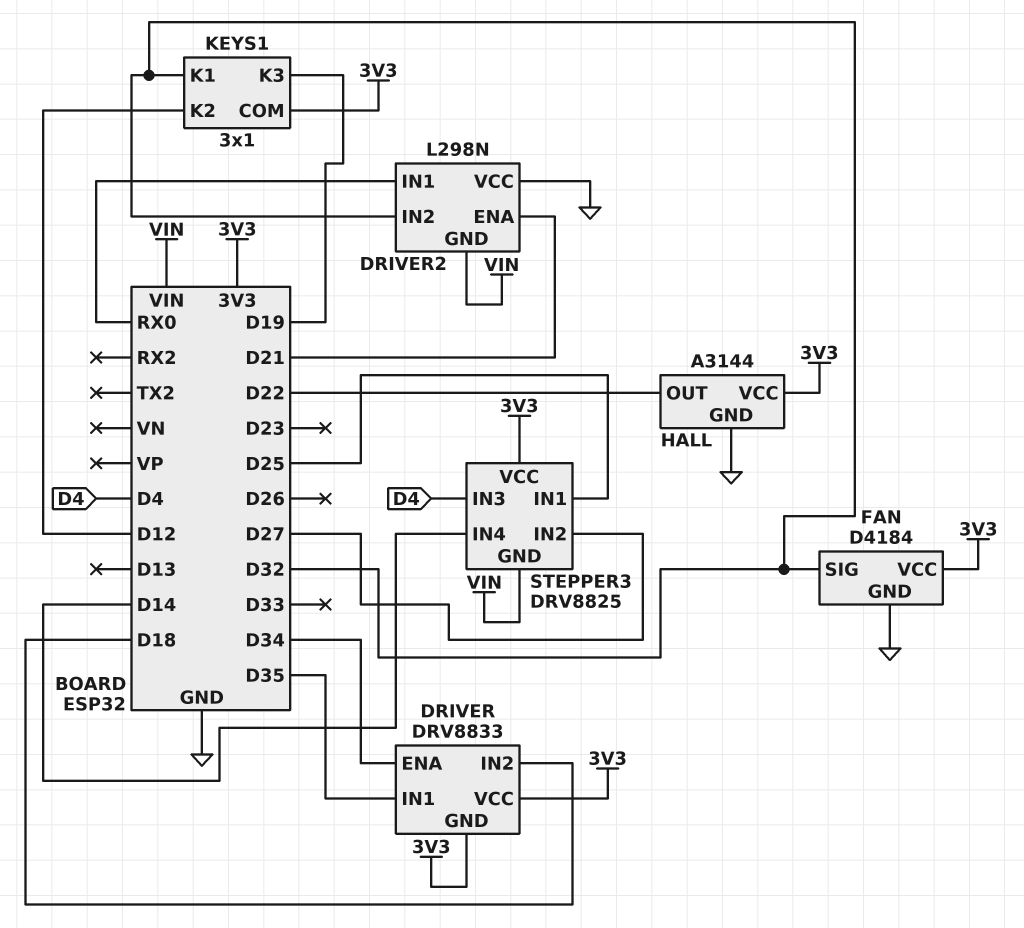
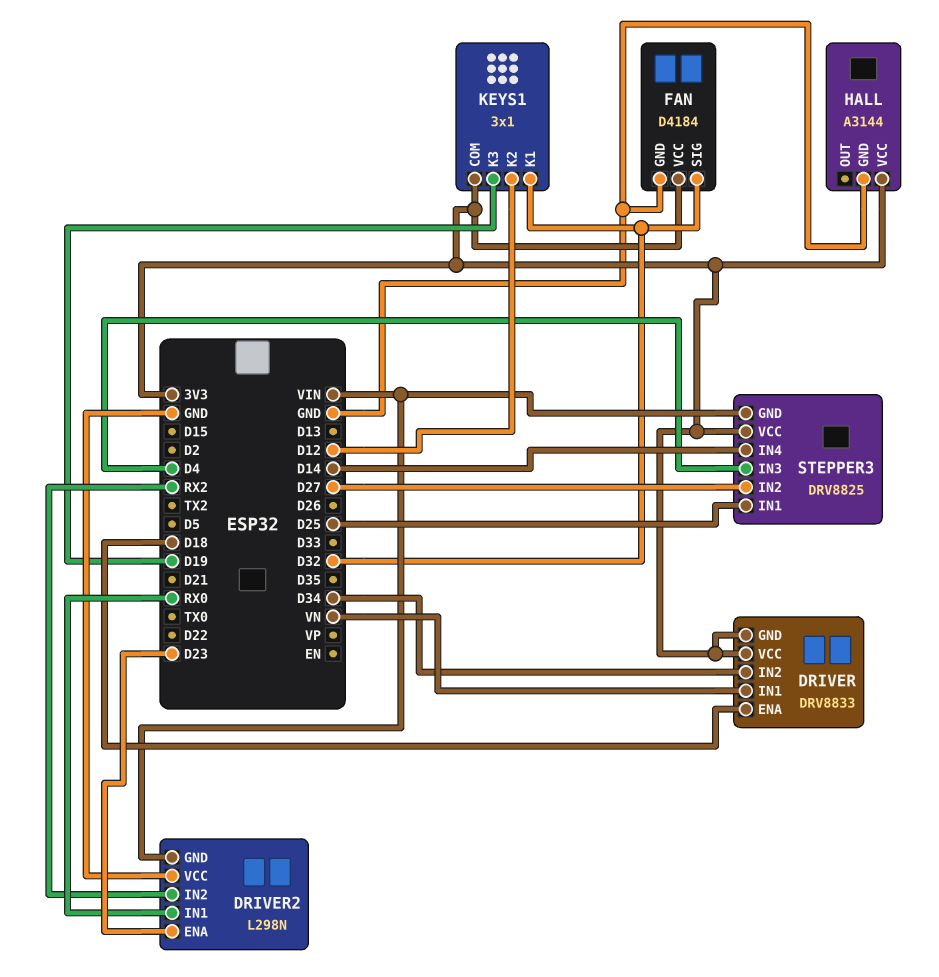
DRIVER pin ENA: D34 -> D18
DRIVER pin IN1: D35 -> VN
DRIVER pin IN2: D18 -> D34
DRIVER2 pin ENA: D21 -> D23
DRIVER2 pin IN2: D32 -> RX2
HALL pin OUT: D22 -> none

